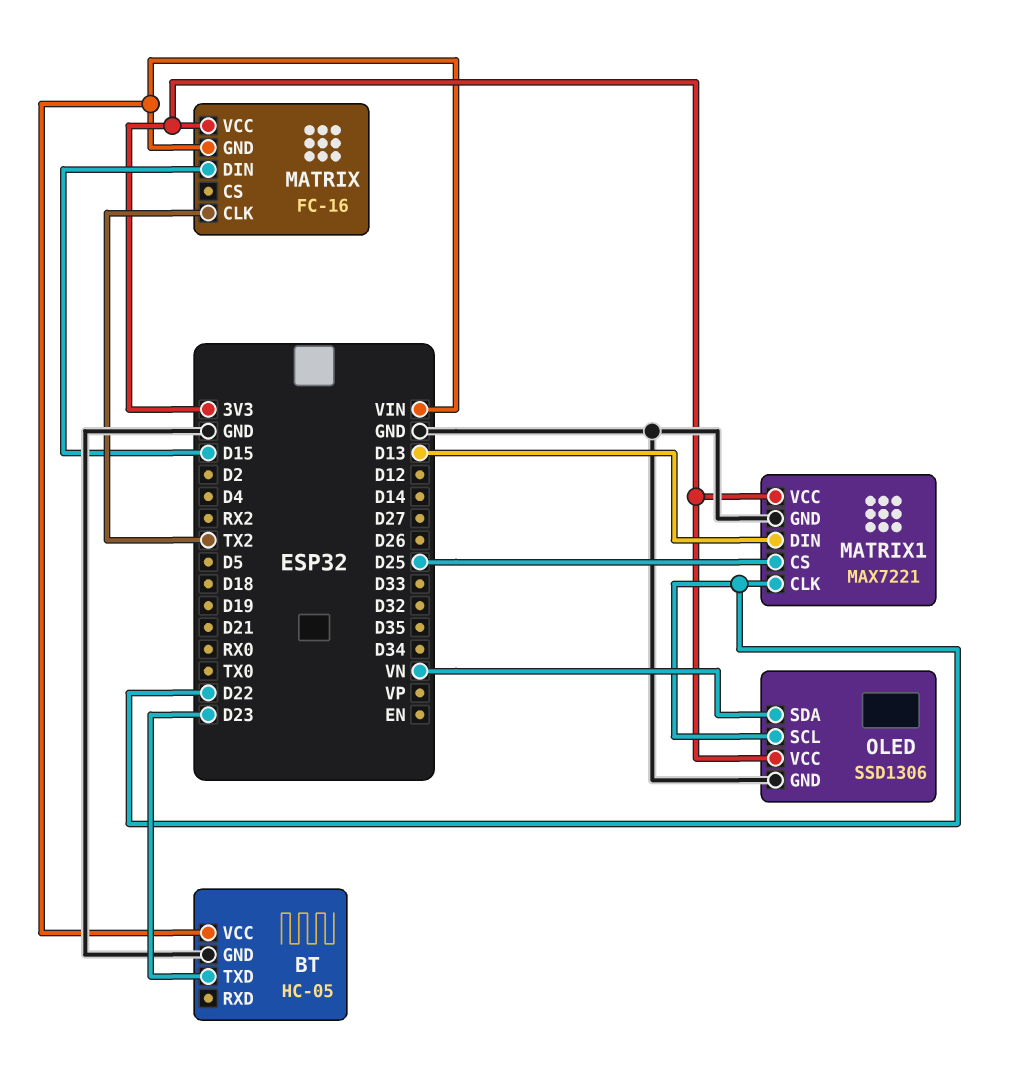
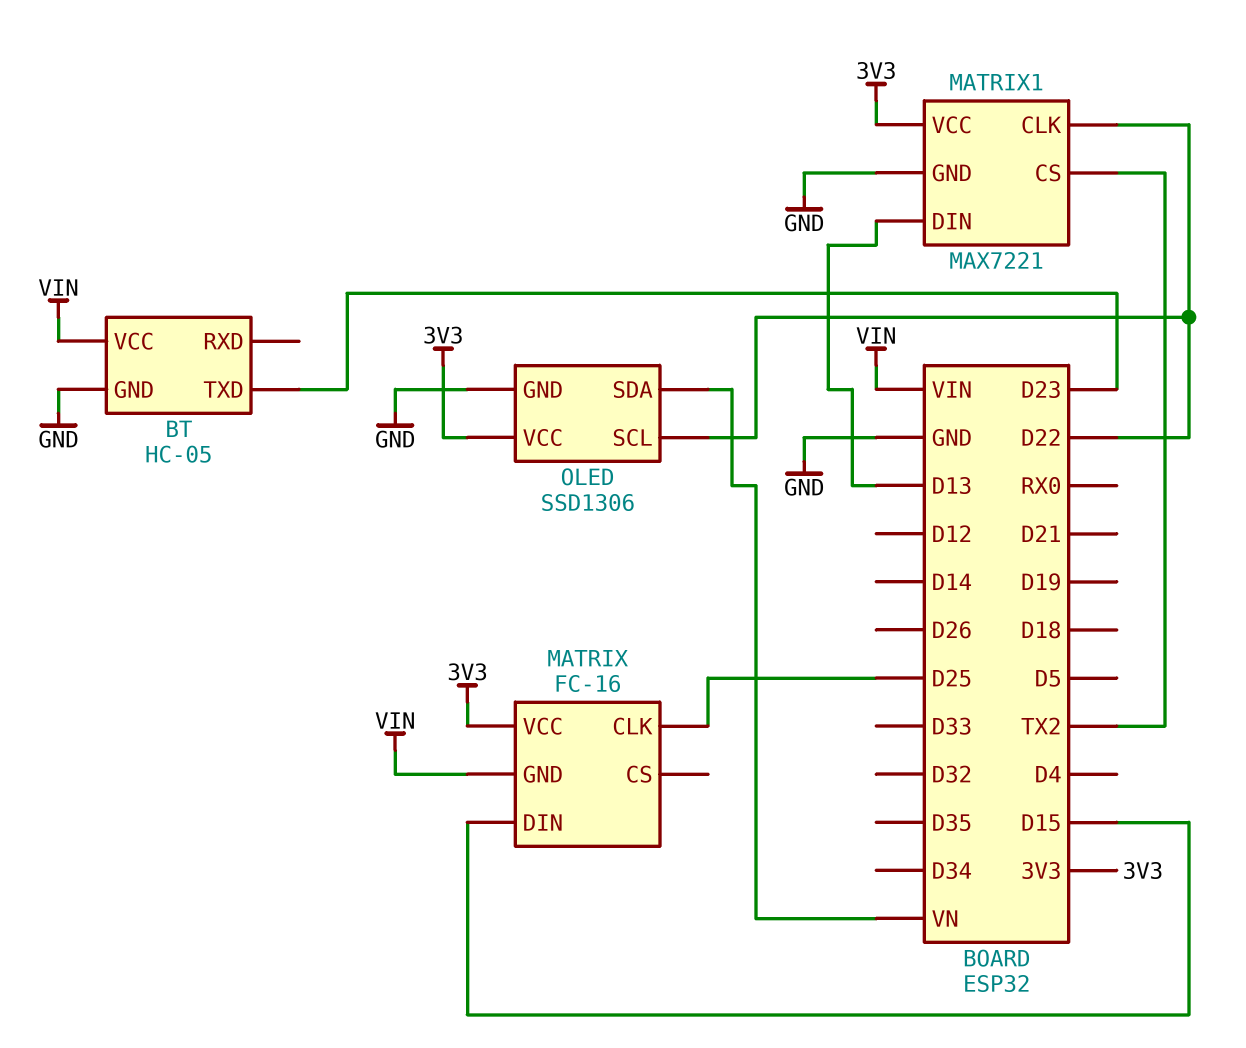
MATRIX pin CLK: TX2 -> D25
MATRIX1 pin CS: D25 -> TX2

